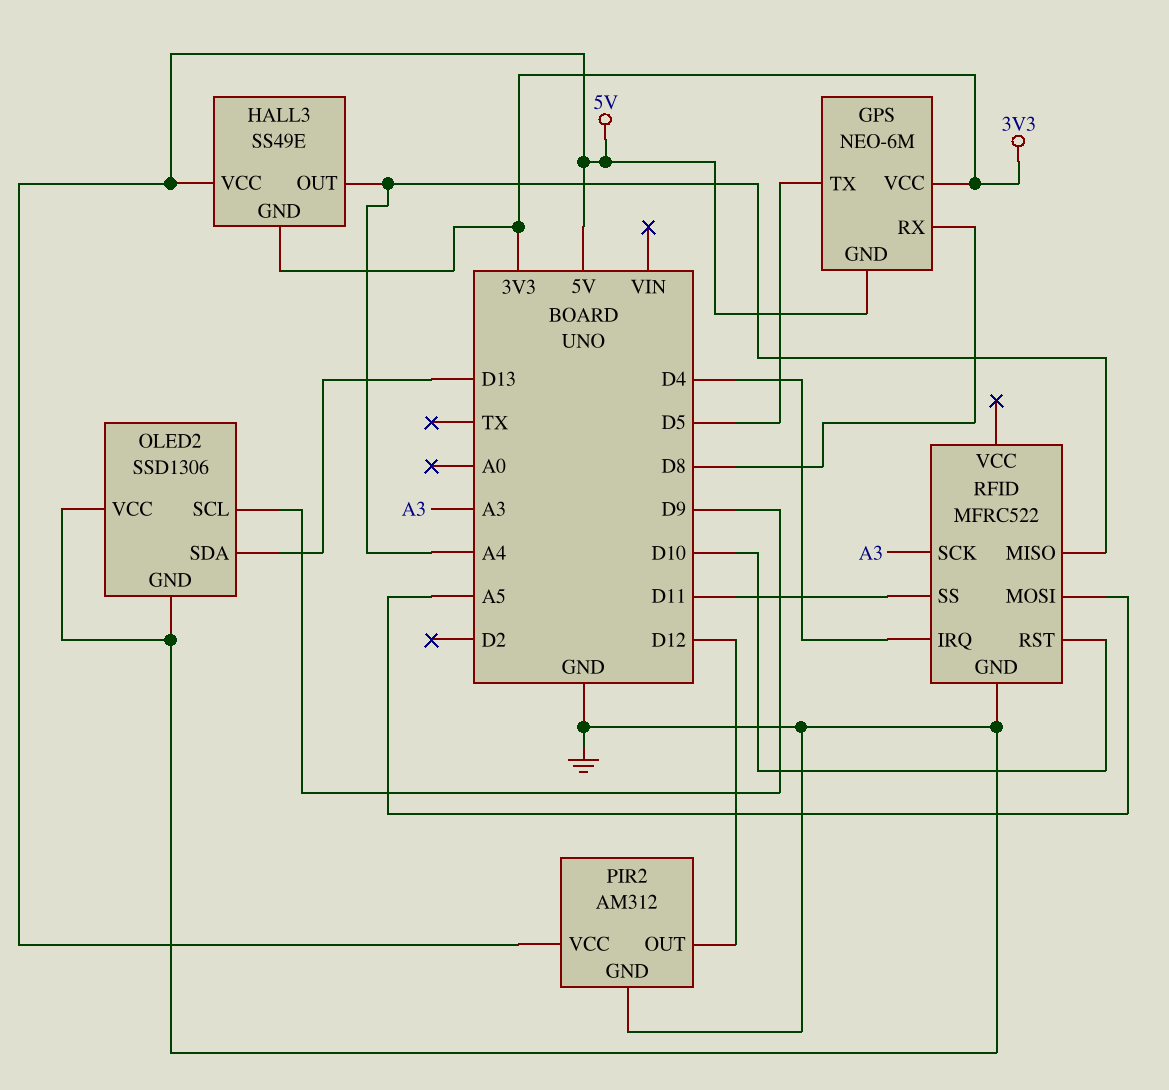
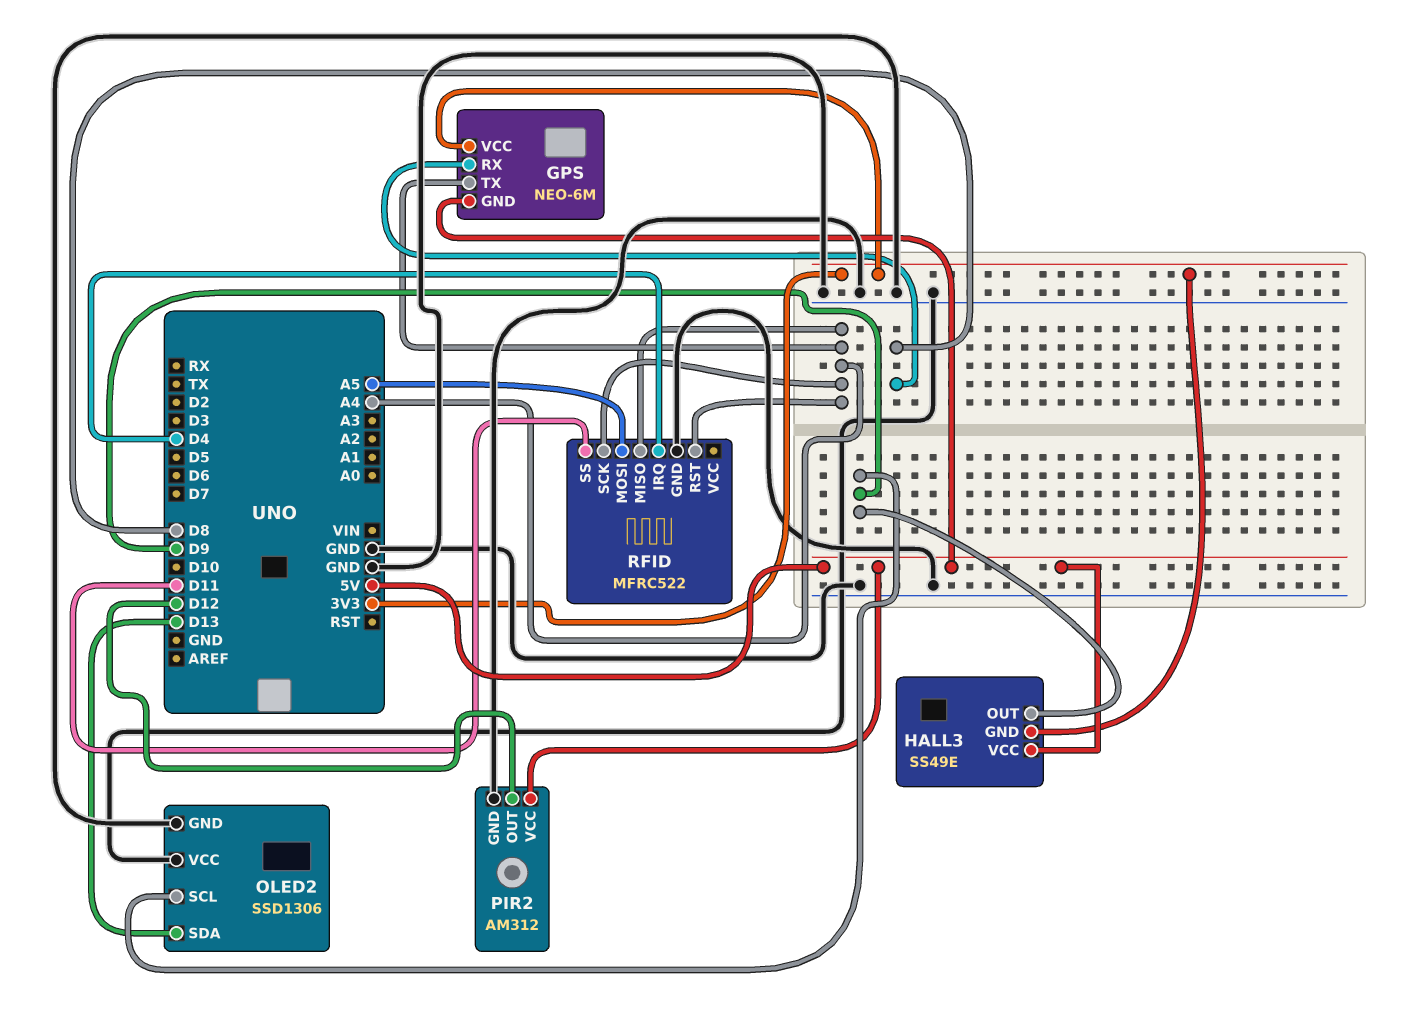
GPS pin TX: D5 -> A4
HALL3 pin OUT: A4 -> D9
RFID pin RST: D10 -> A4
RFID pin SCK: A3 -> A4

